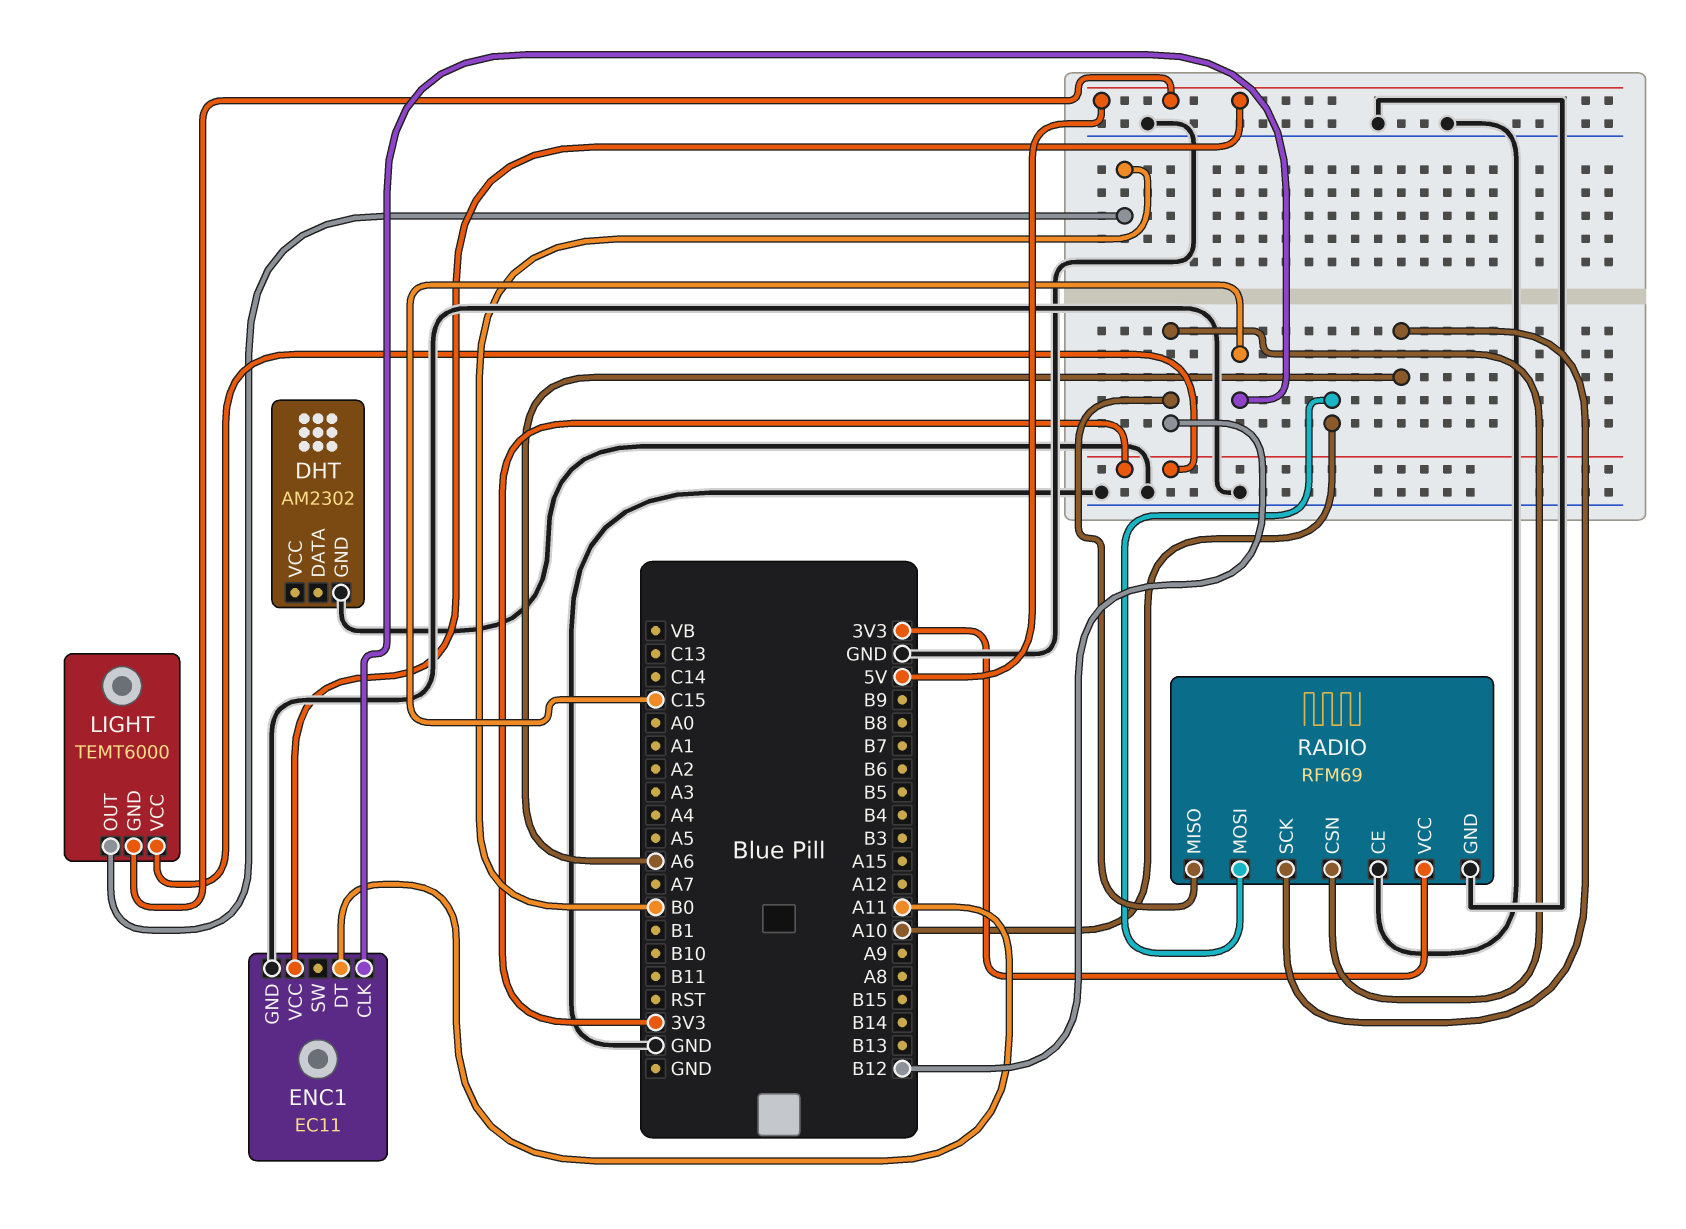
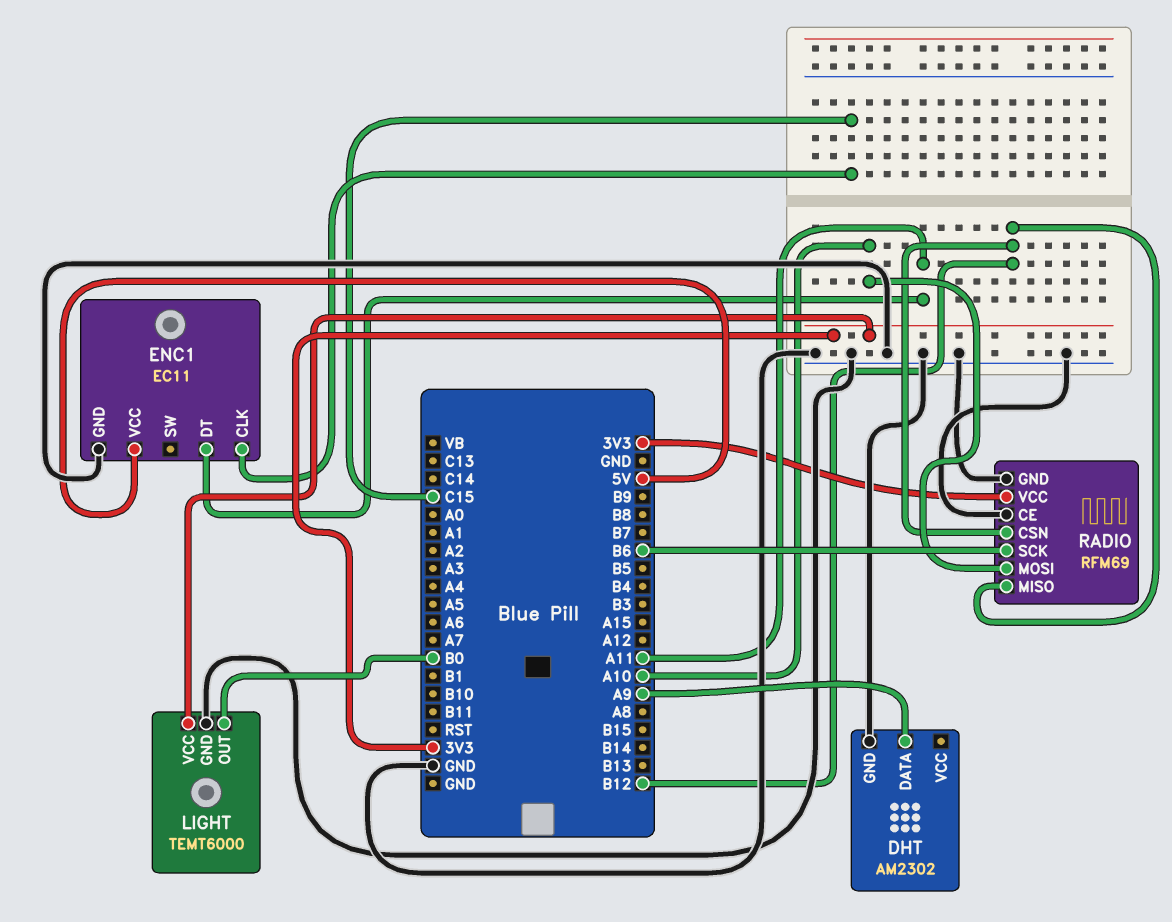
DHT pin DATA: none -> A9
LIGHT pin GND: 5V -> GND
RADIO pin SCK: A6 -> B6

